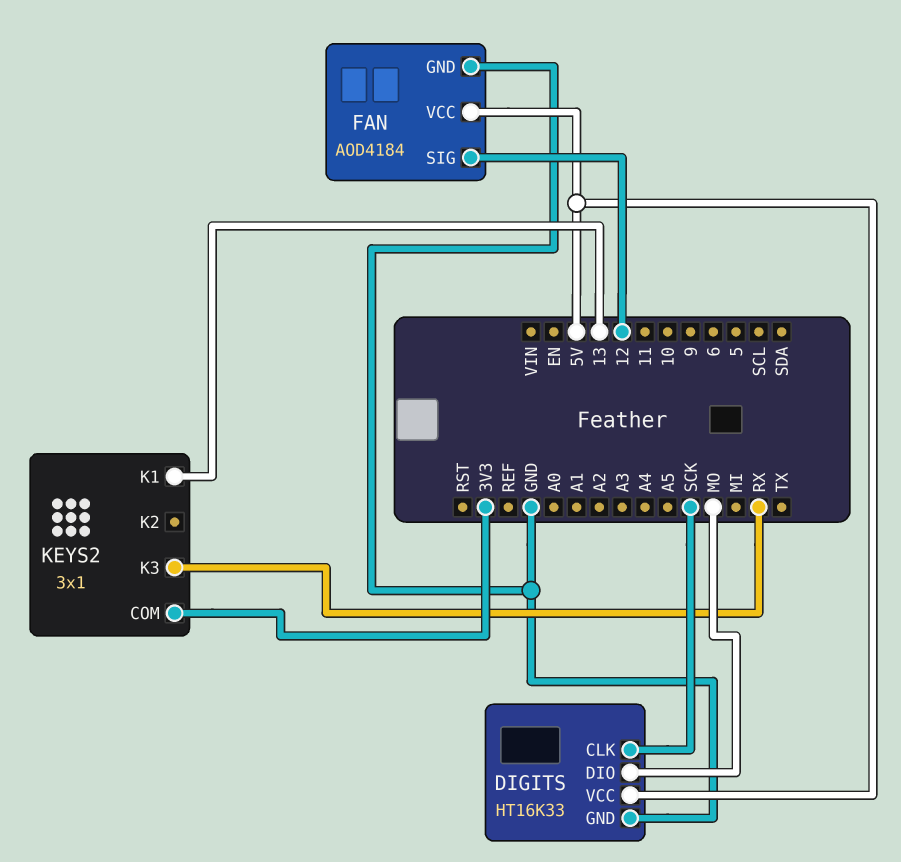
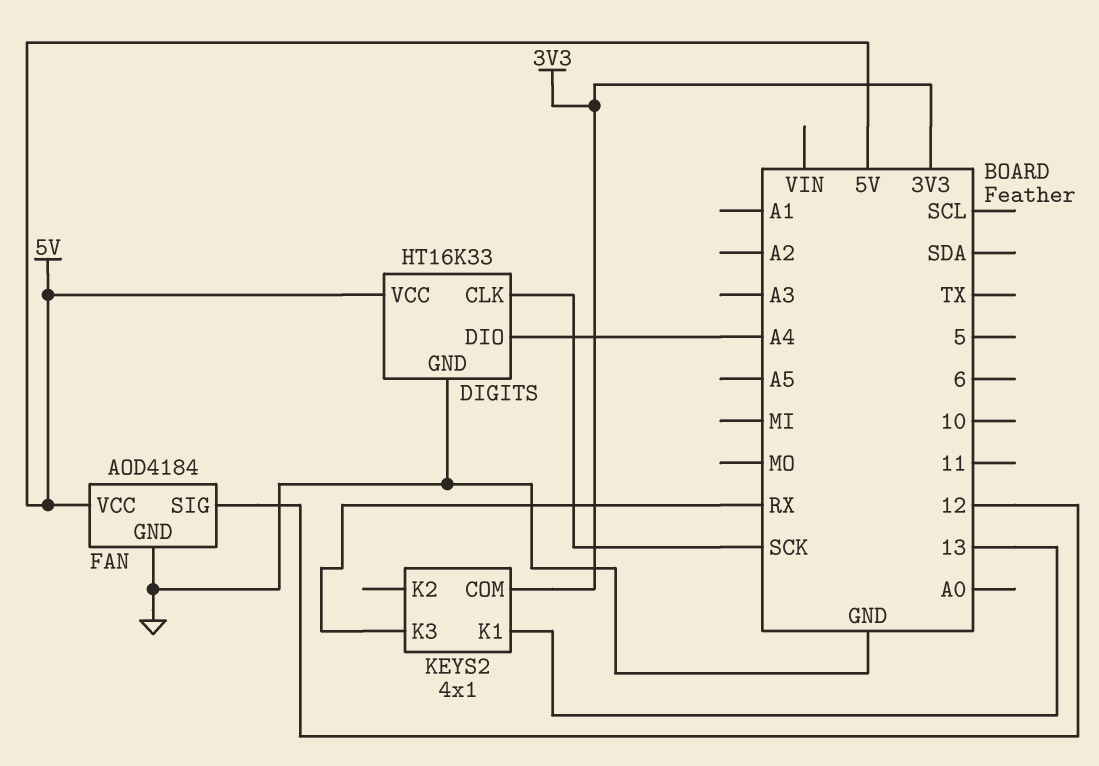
DIGITS pin DIO: MO -> A4
KEYS2: 3x1 -> 4x1

